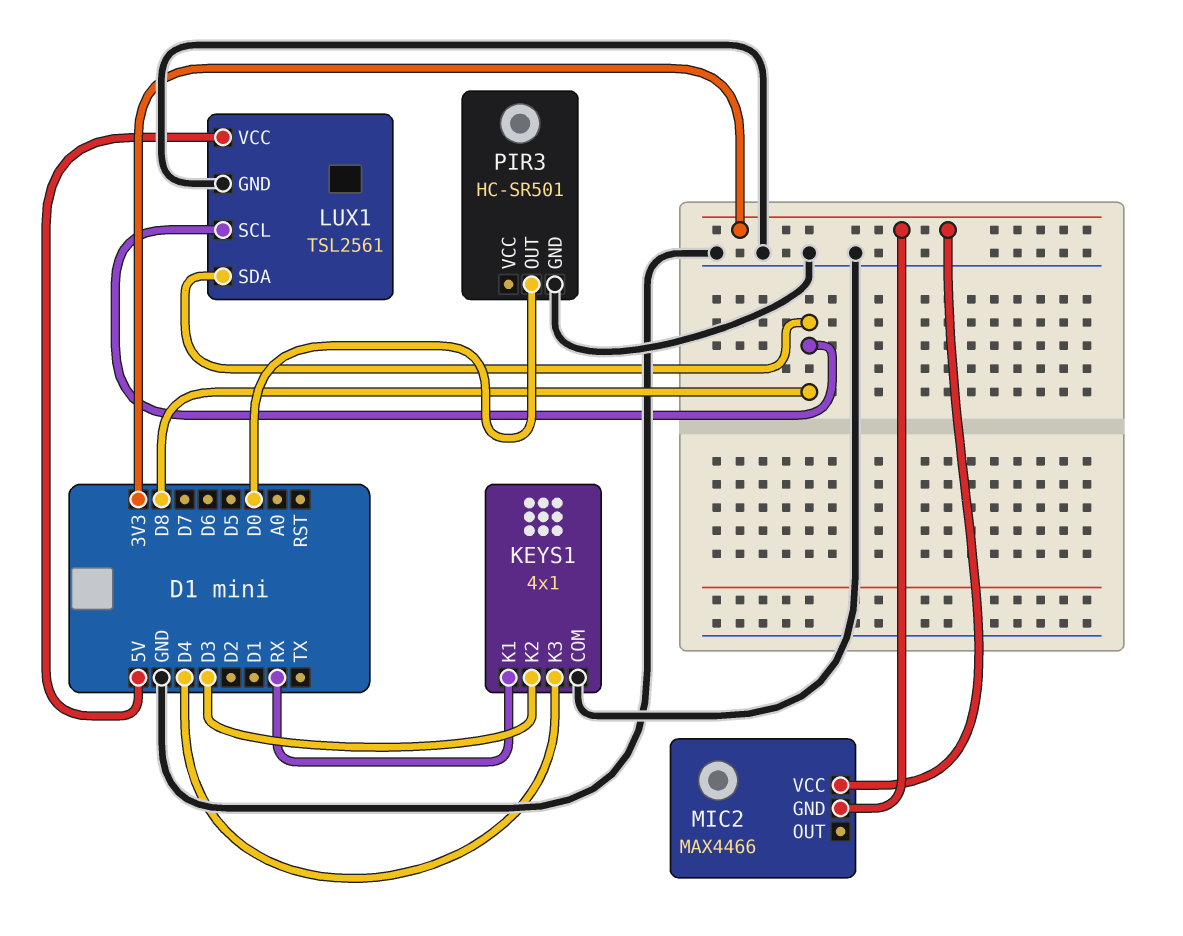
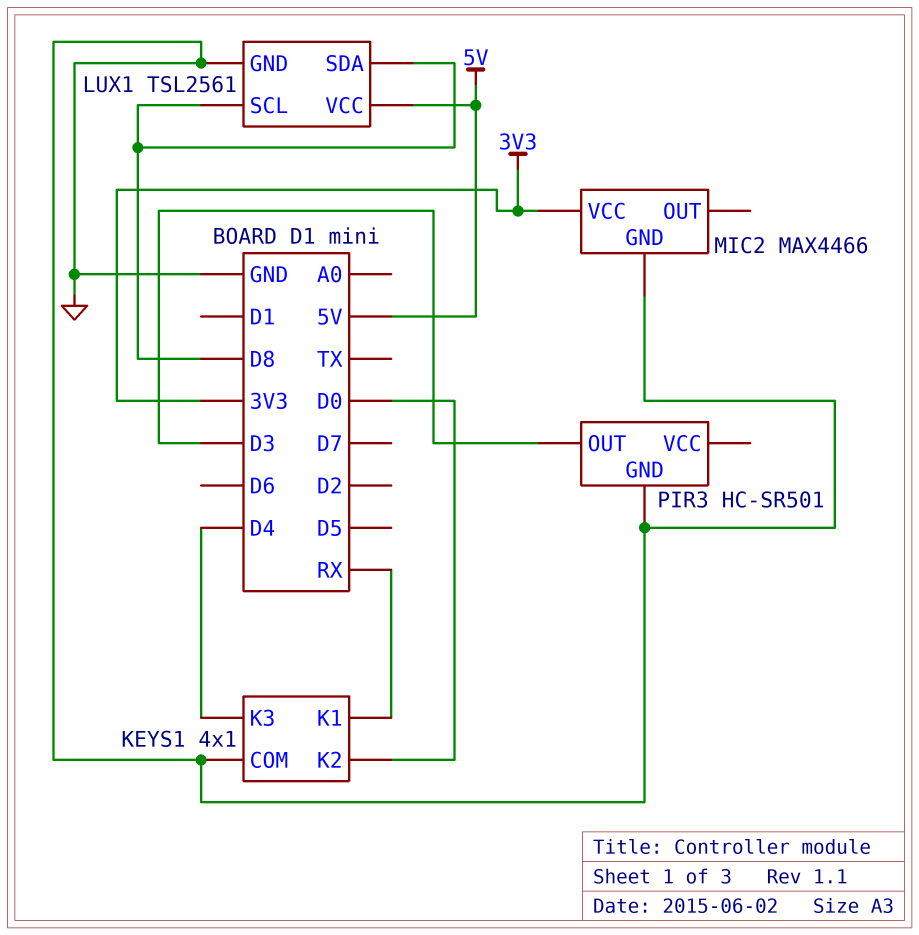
KEYS1 pin K2: D3 -> D0
MIC2 pin GND: 3V3 -> GND
PIR3 pin OUT: D0 -> D3

